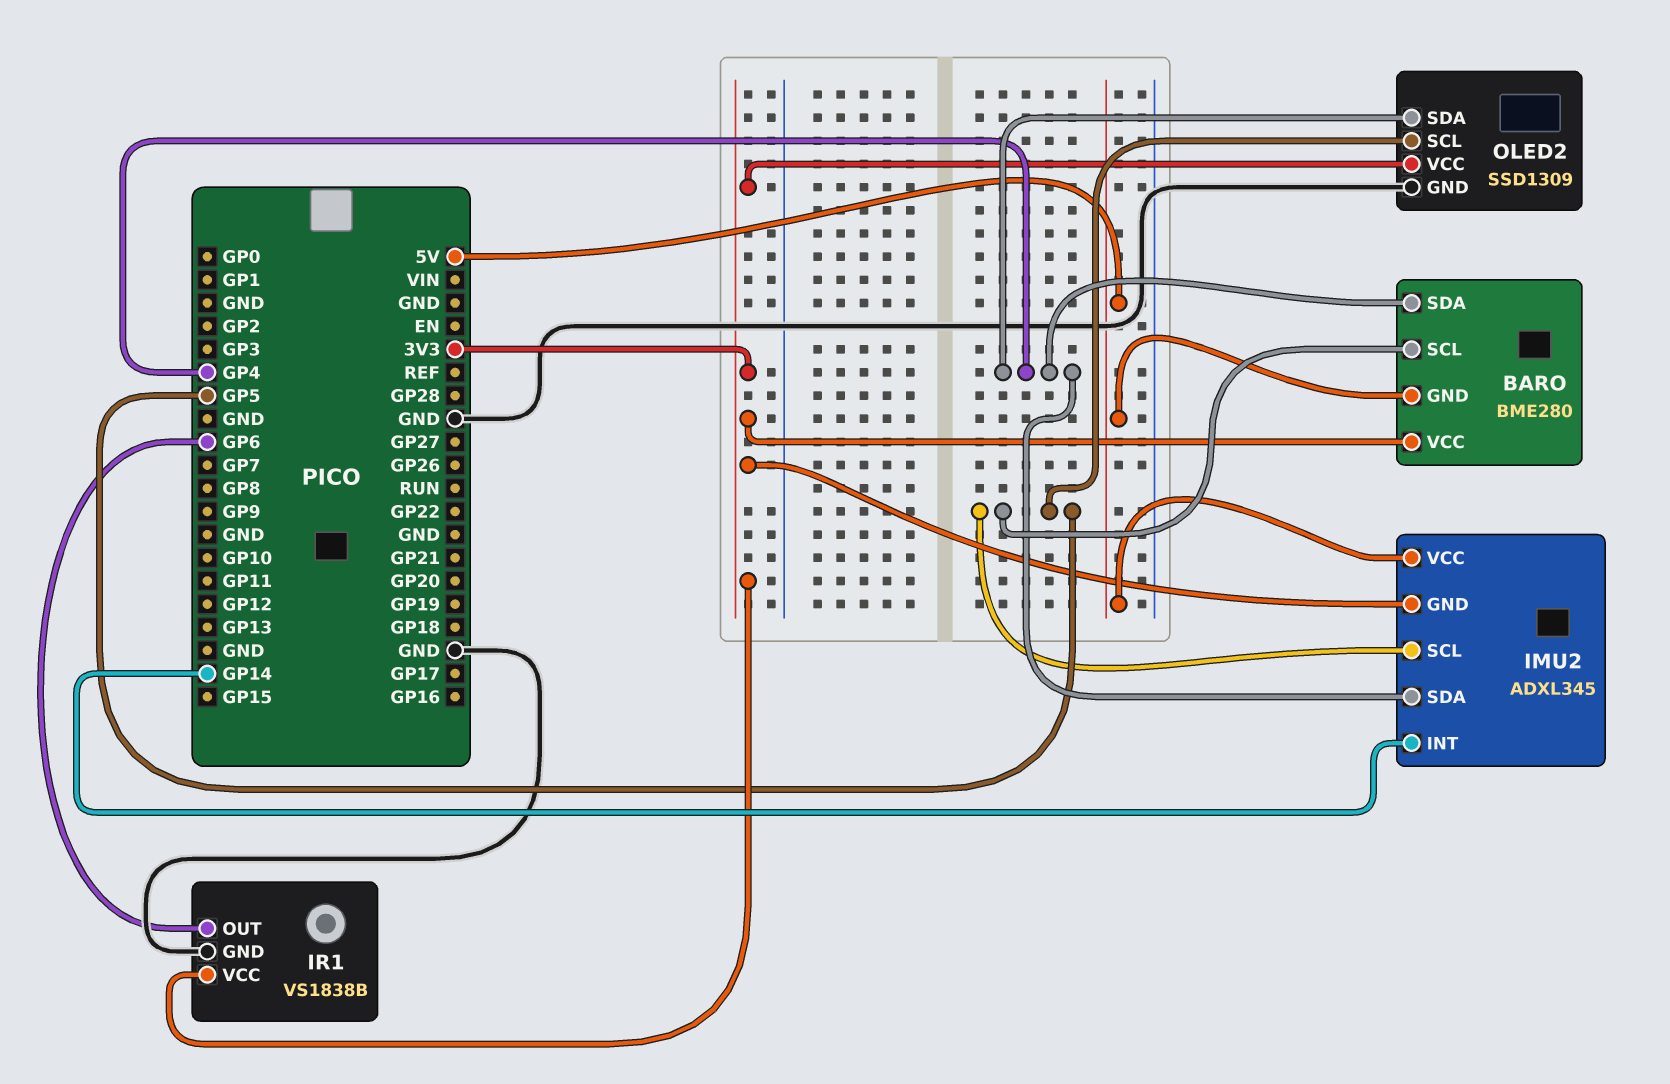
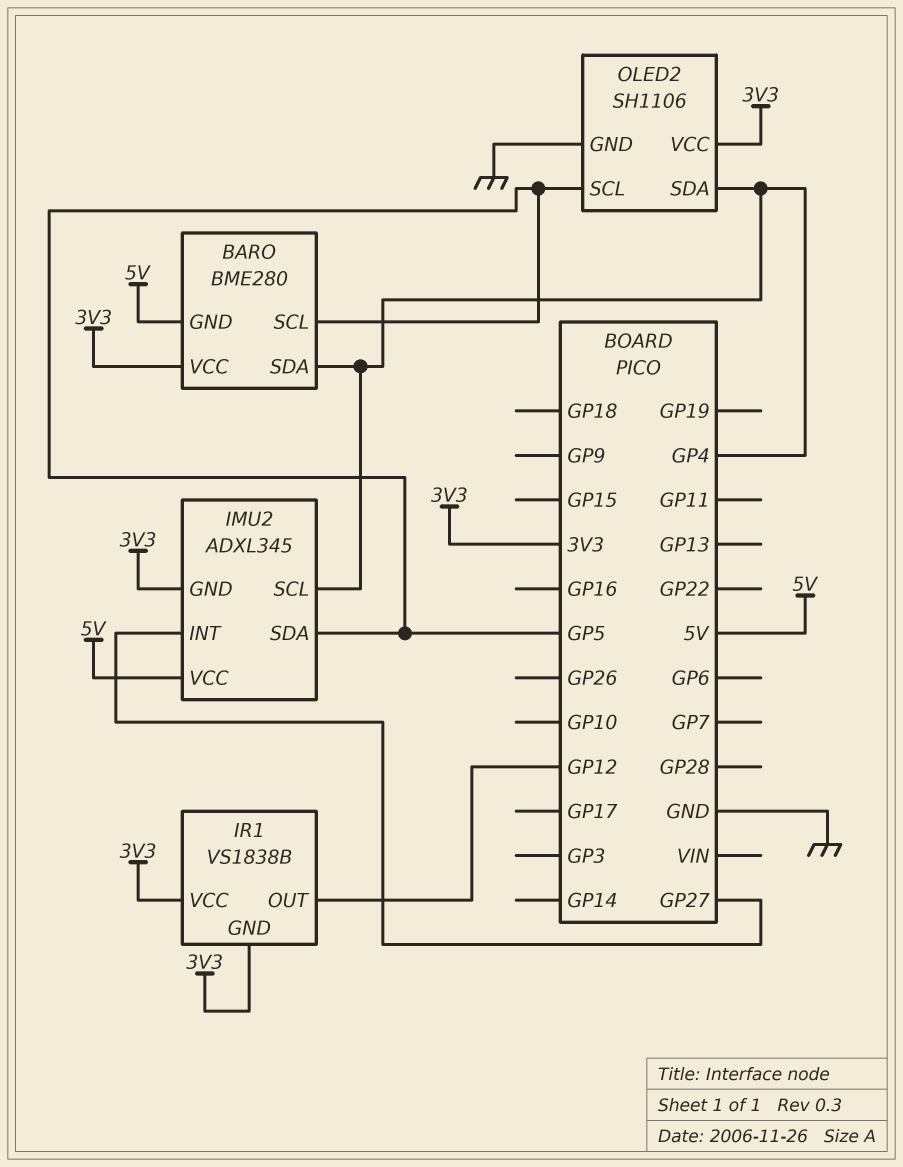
IMU2 pin INT: GP14 -> GP27
IMU2 pin SCL: GP5 -> GP4
IMU2 pin SDA: GP4 -> GP5
IR1 pin GND: GND -> 3V3
IR1 pin OUT: GP6 -> GP12
OLED2: SSD1309 -> SH1106

